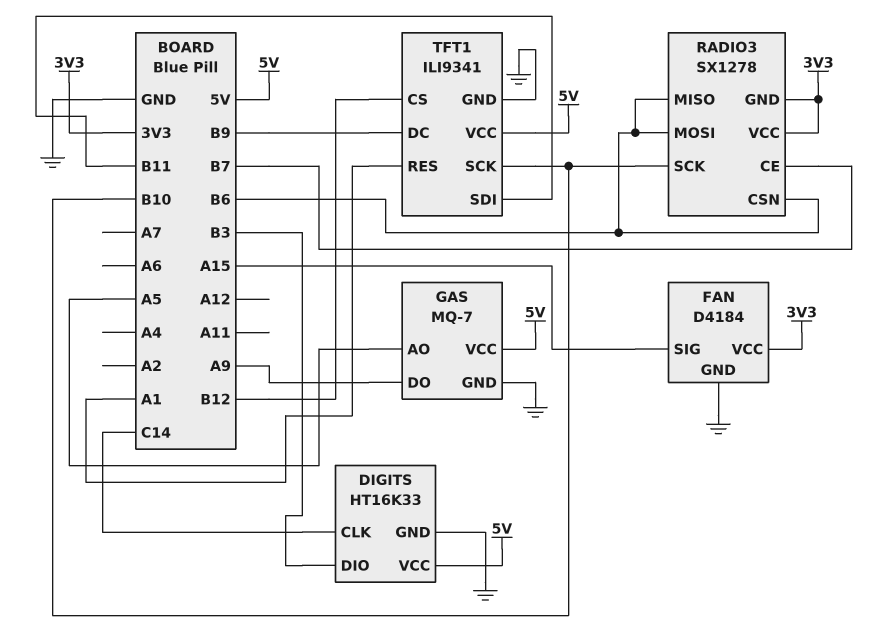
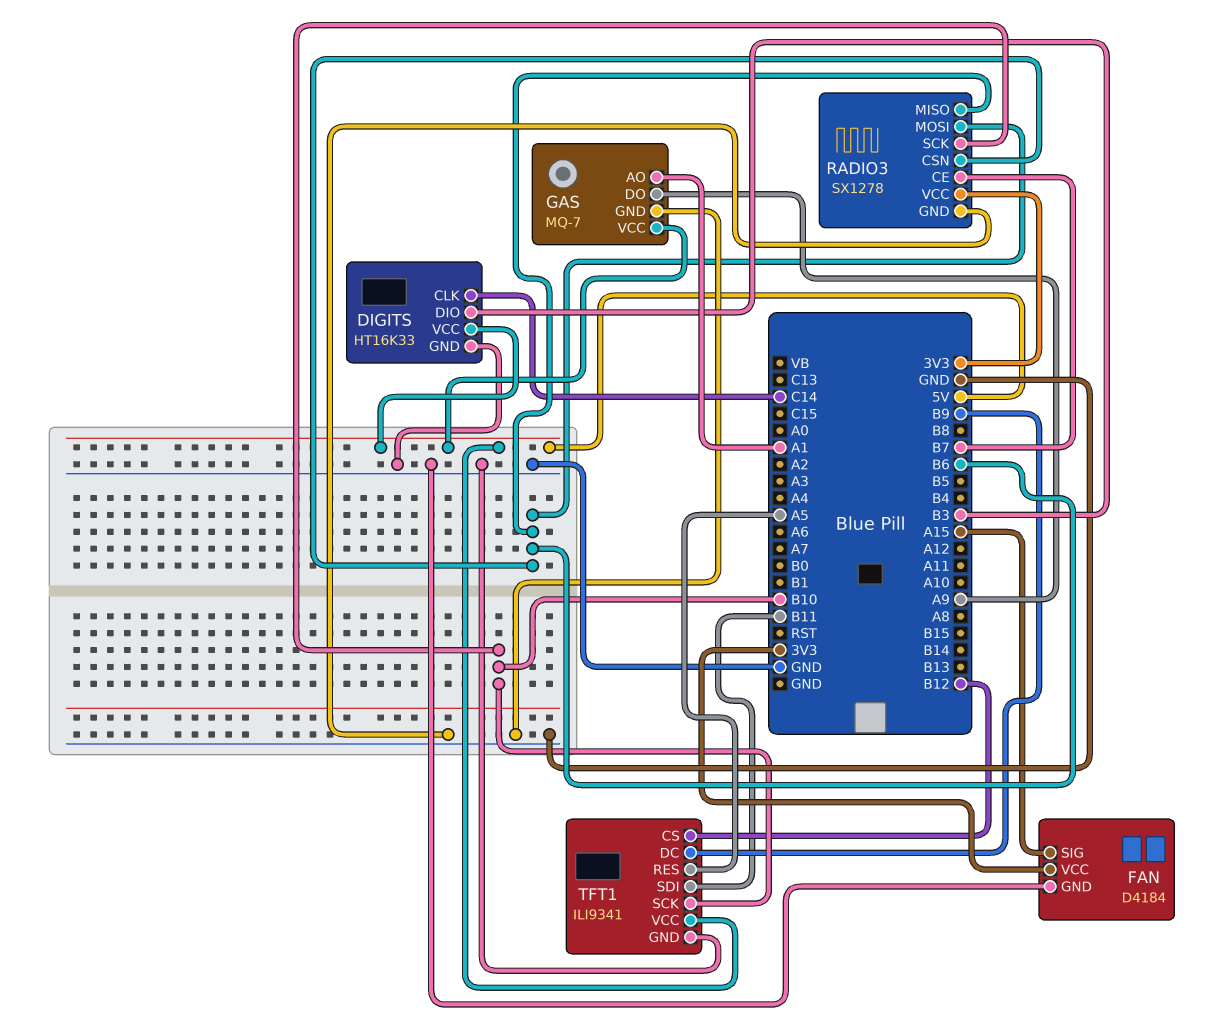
GAS pin AO: A5 -> A1
RADIO3 pin GND: 3V3 -> GND
TFT1 pin RES: A1 -> A5

